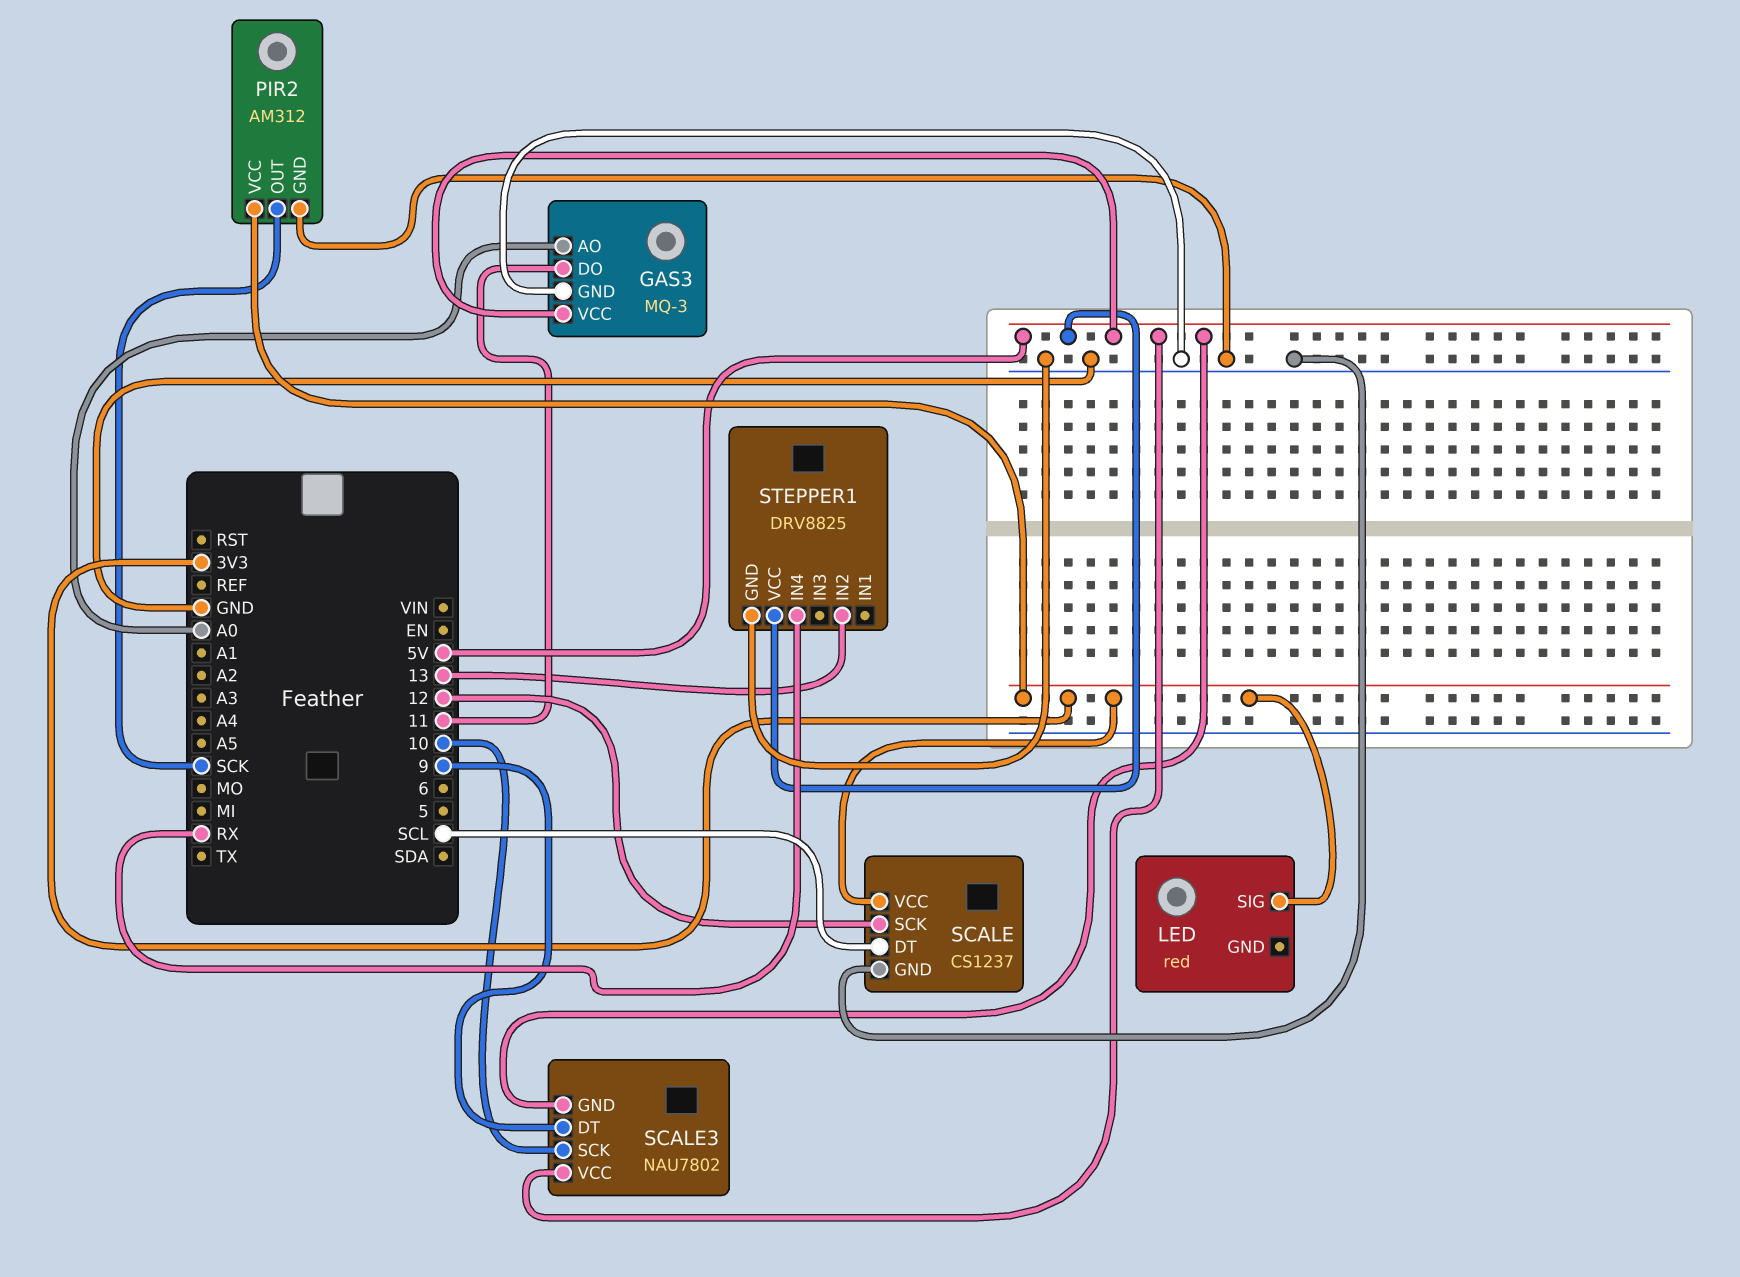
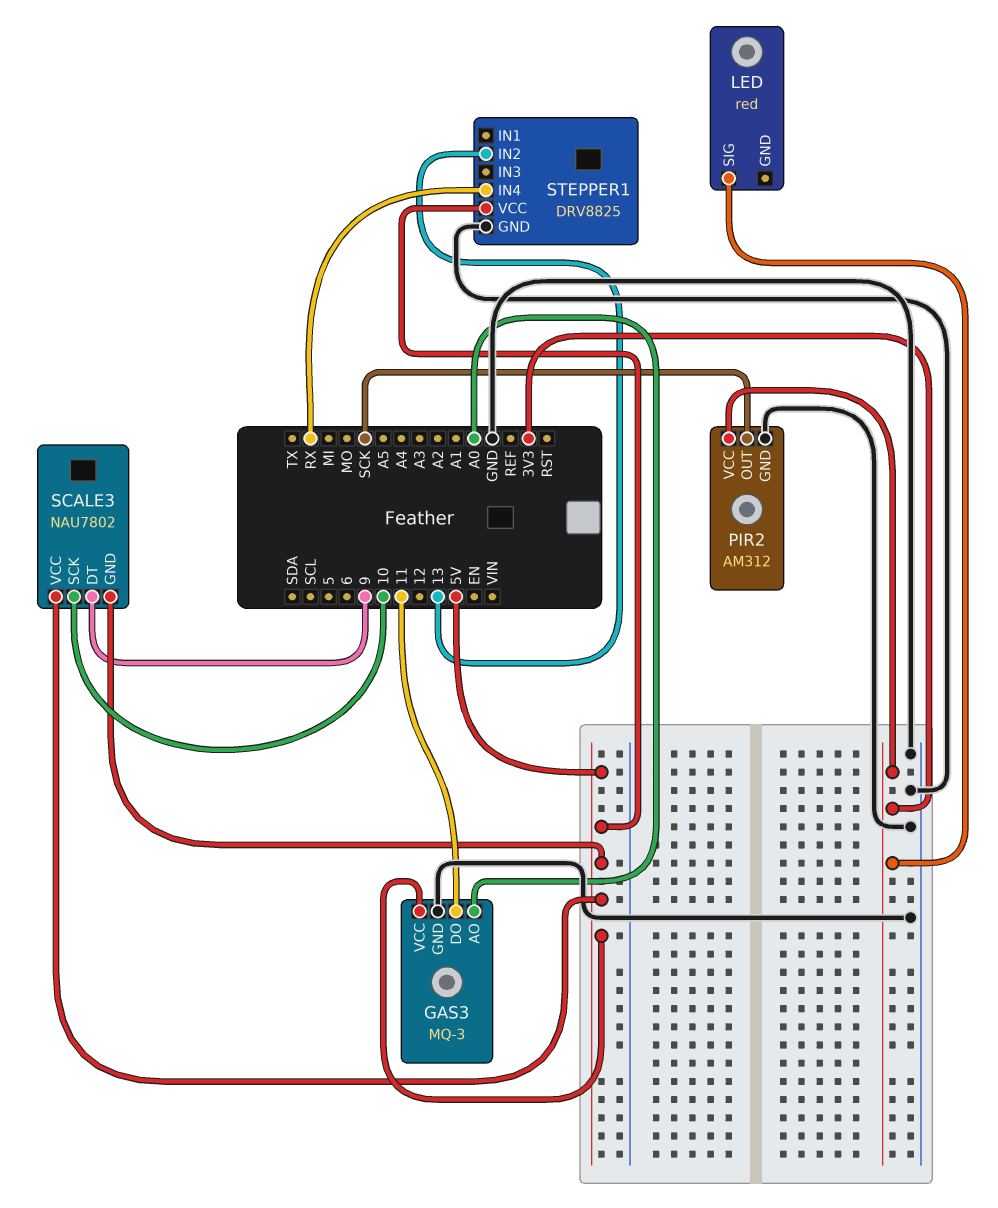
SCALE: CS1237 -> none
SCALE pin DT: SCL -> none
SCALE pin GND: GND -> none
SCALE pin SCK: 12 -> none
SCALE pin VCC: 3V3 -> none

